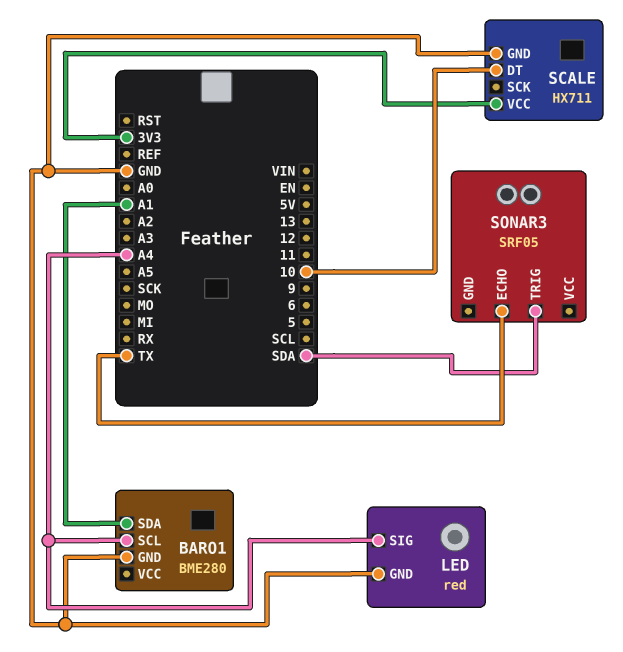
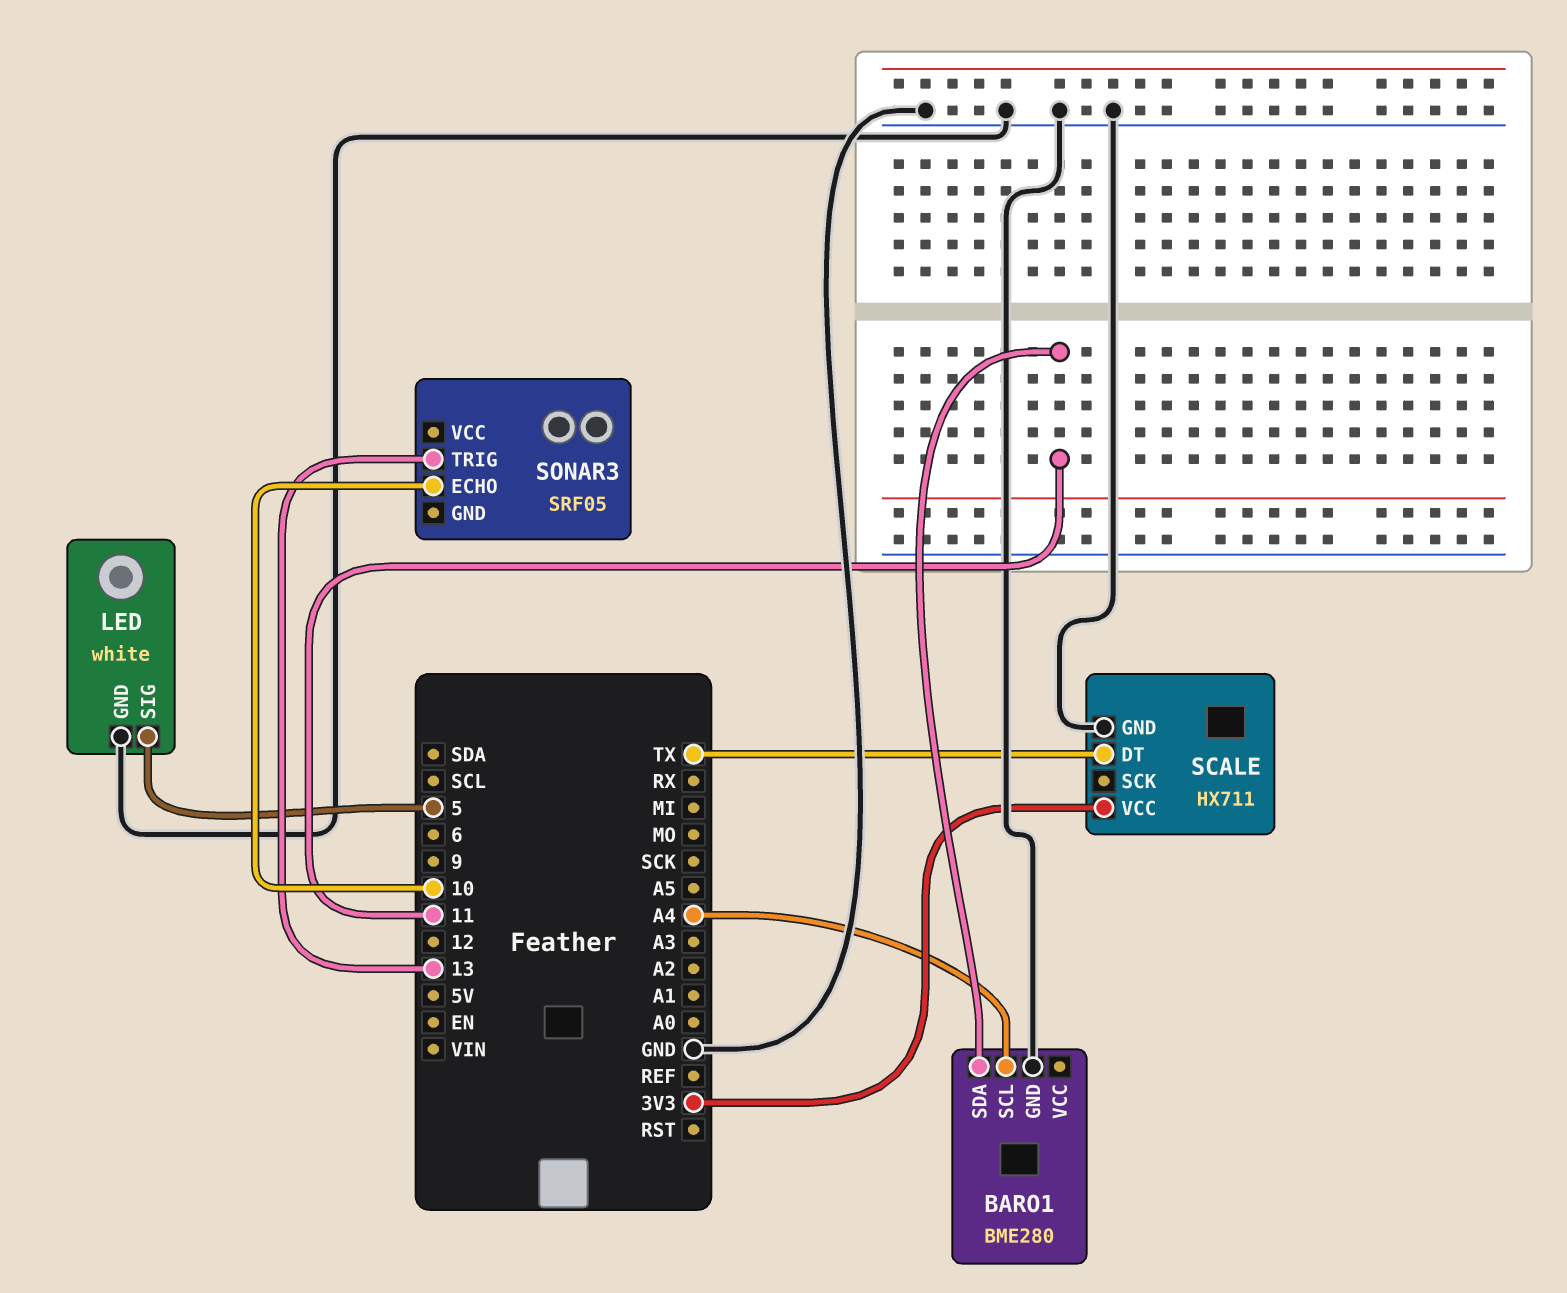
BARO1 pin SDA: A1 -> 11
LED: red -> white
LED pin SIG: A4 -> 5
SCALE pin DT: 10 -> TX
SONAR3 pin ECHO: TX -> 10
SONAR3 pin TRIG: SDA -> 13

